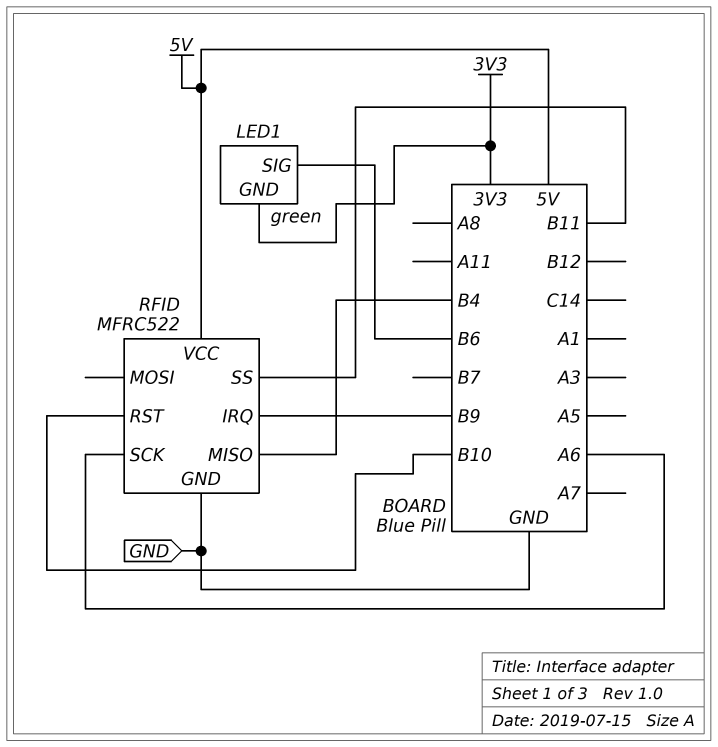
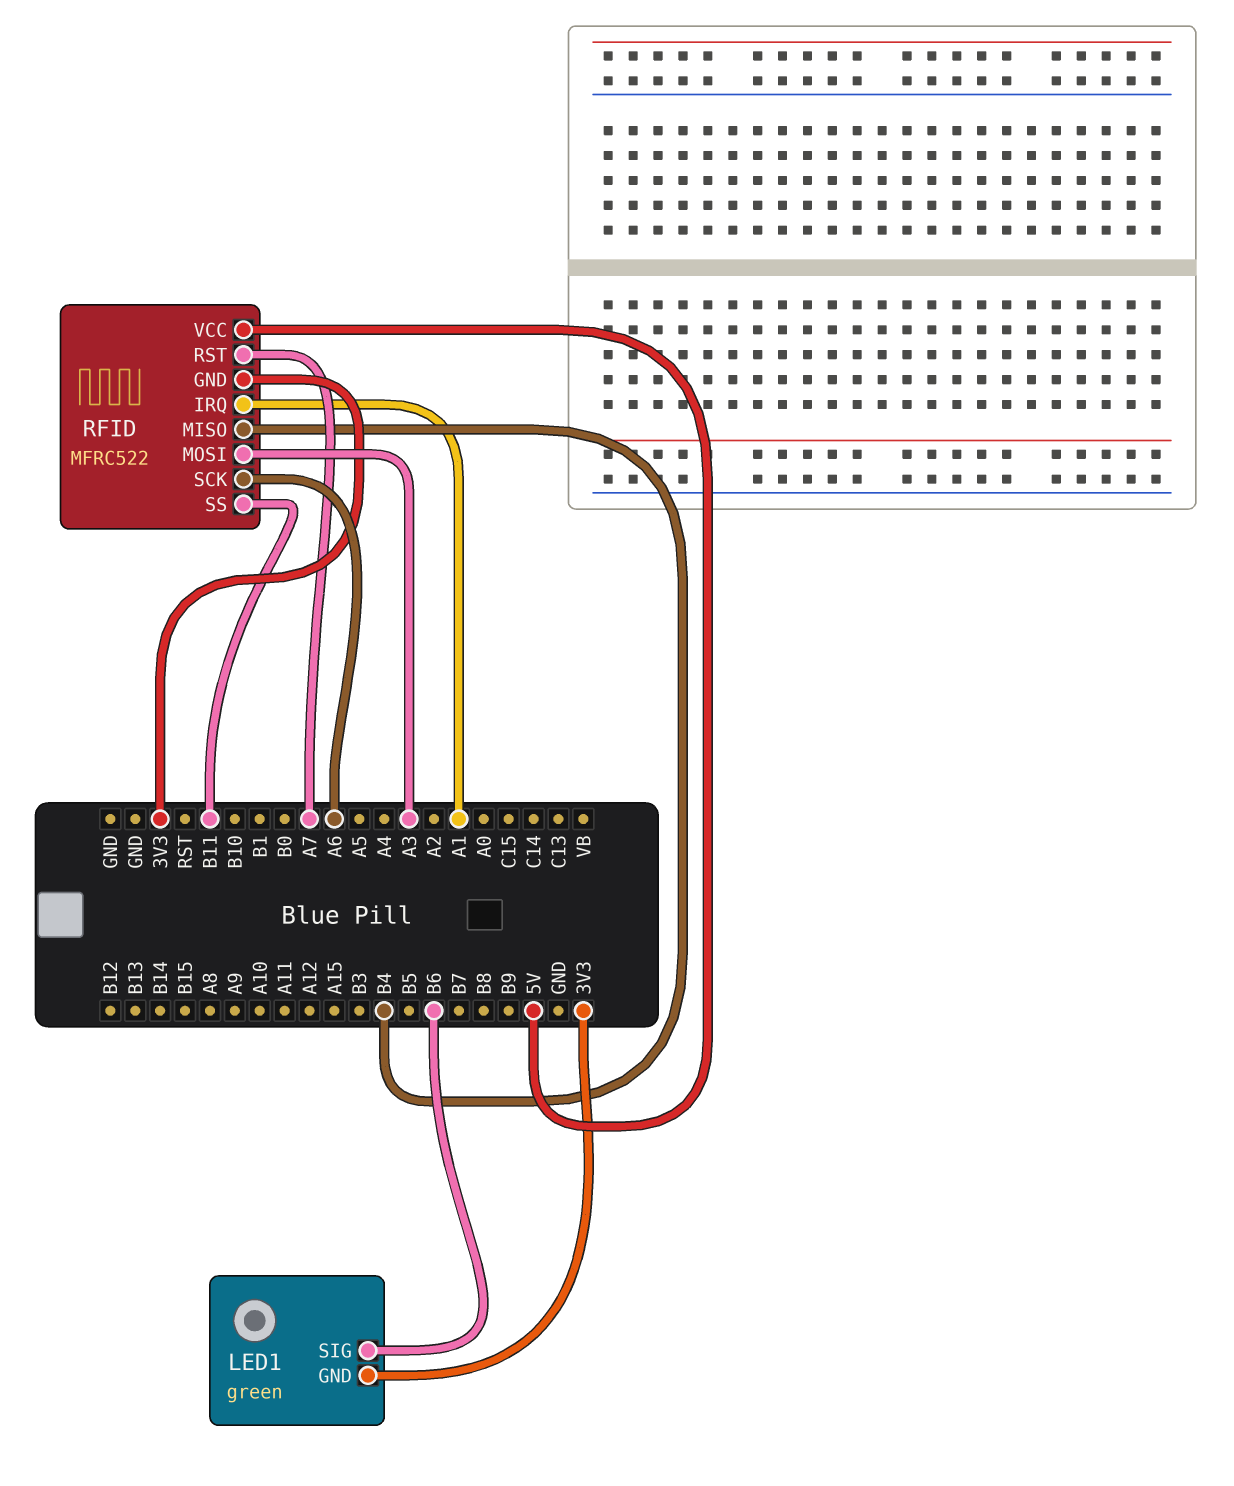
RFID pin GND: GND -> 3V3
RFID pin IRQ: B9 -> A1
RFID pin MOSI: none -> A3
RFID pin RST: B10 -> A7

